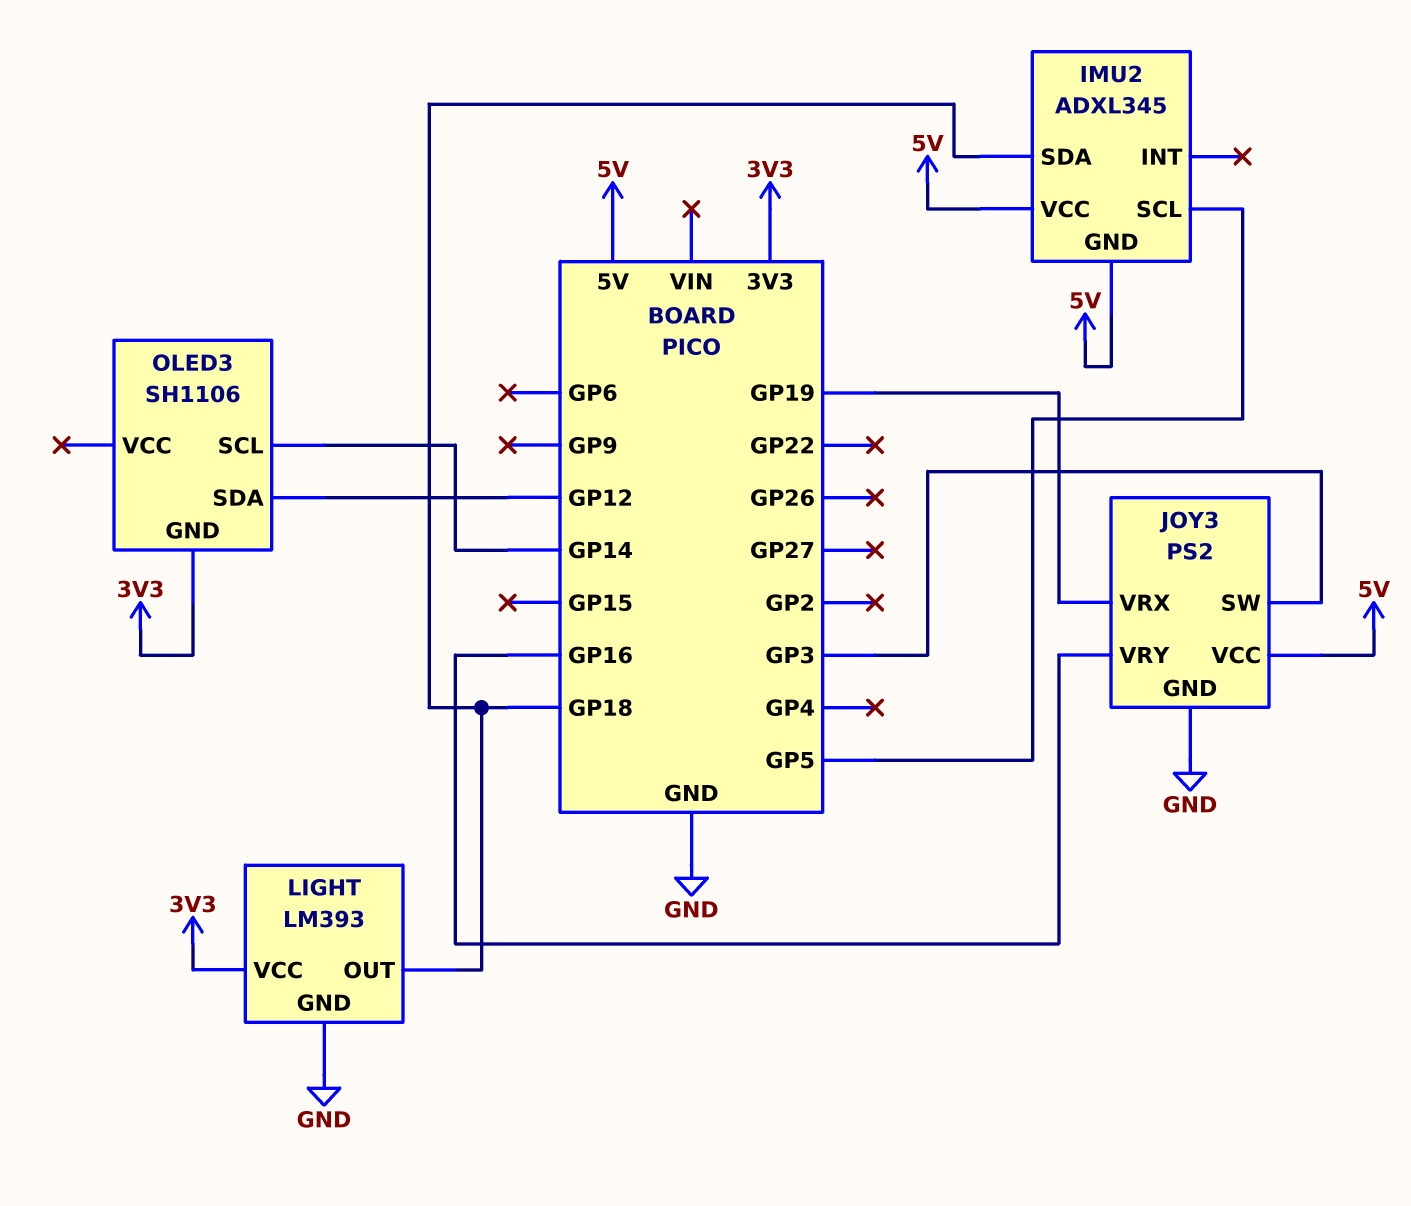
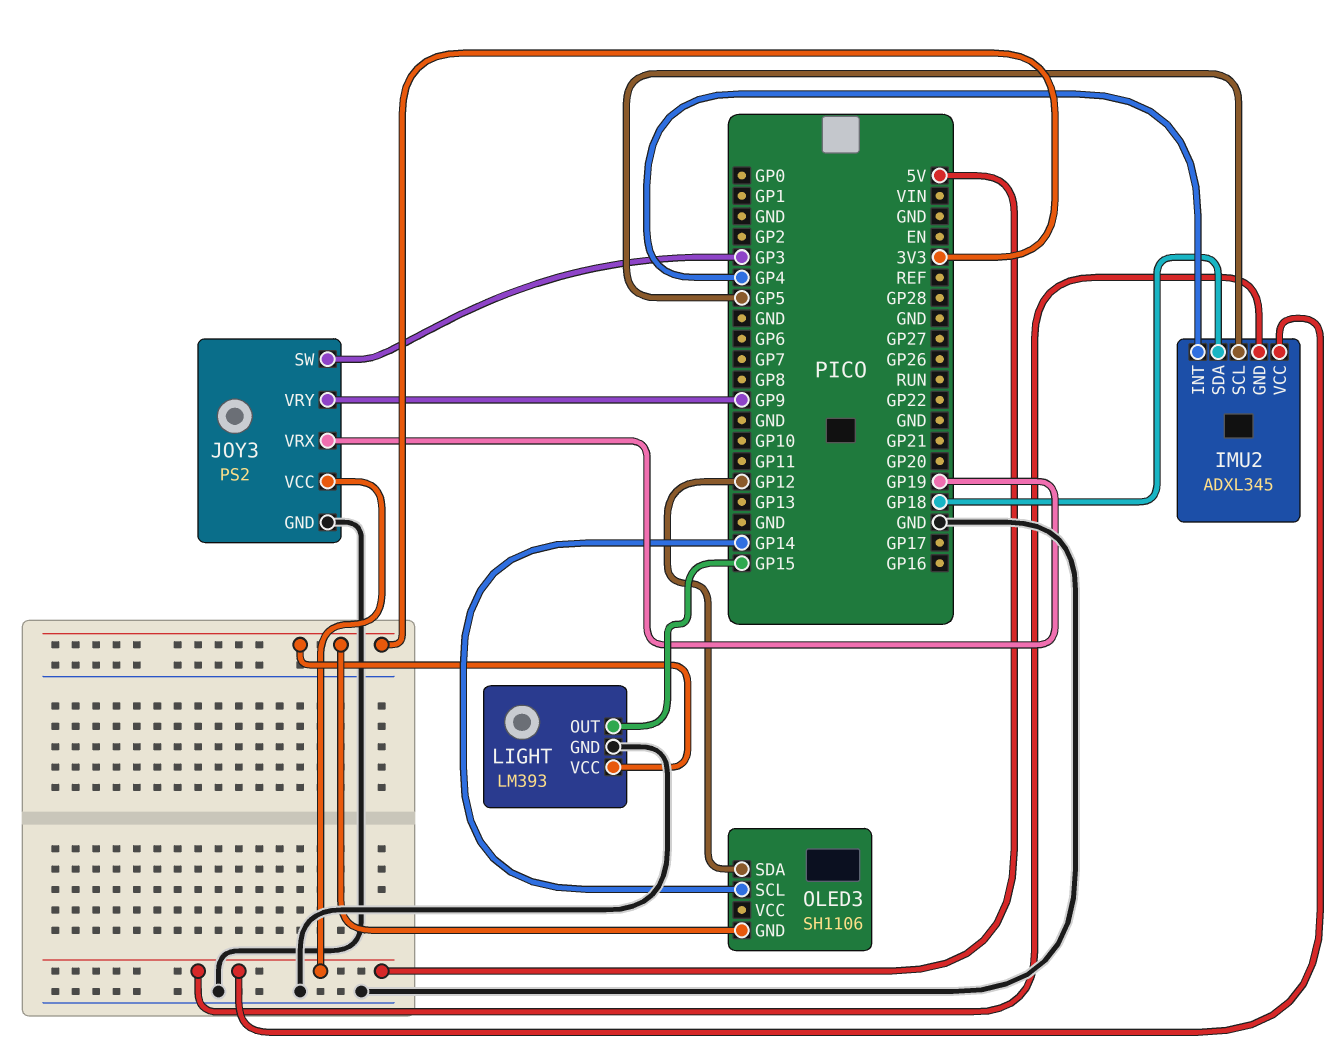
IMU2 pin INT: none -> GP4
JOY3 pin VRY: GP16 -> GP9
LIGHT pin OUT: GP18 -> GP15

